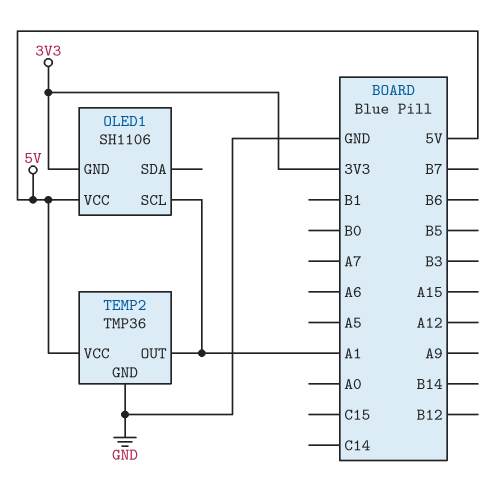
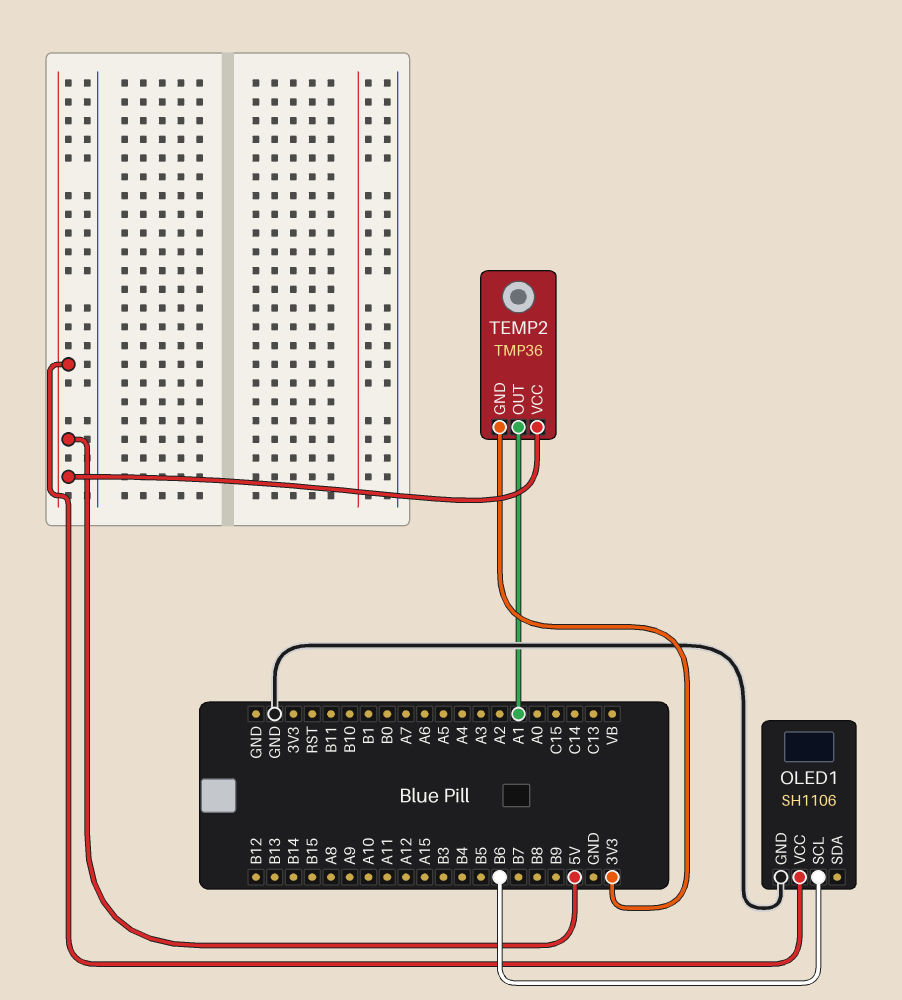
OLED1 pin GND: 3V3 -> GND
OLED1 pin SCL: A1 -> B6
TEMP2 pin GND: GND -> 3V3

